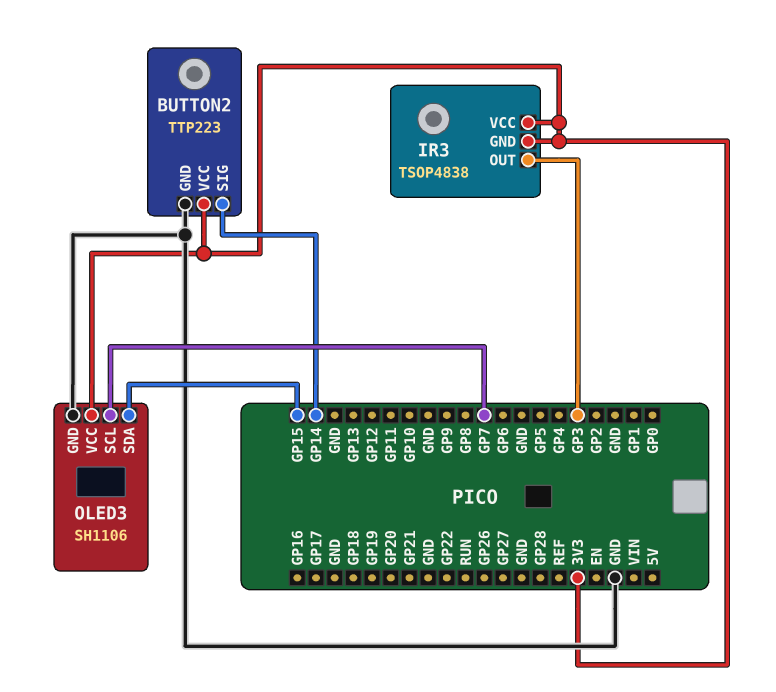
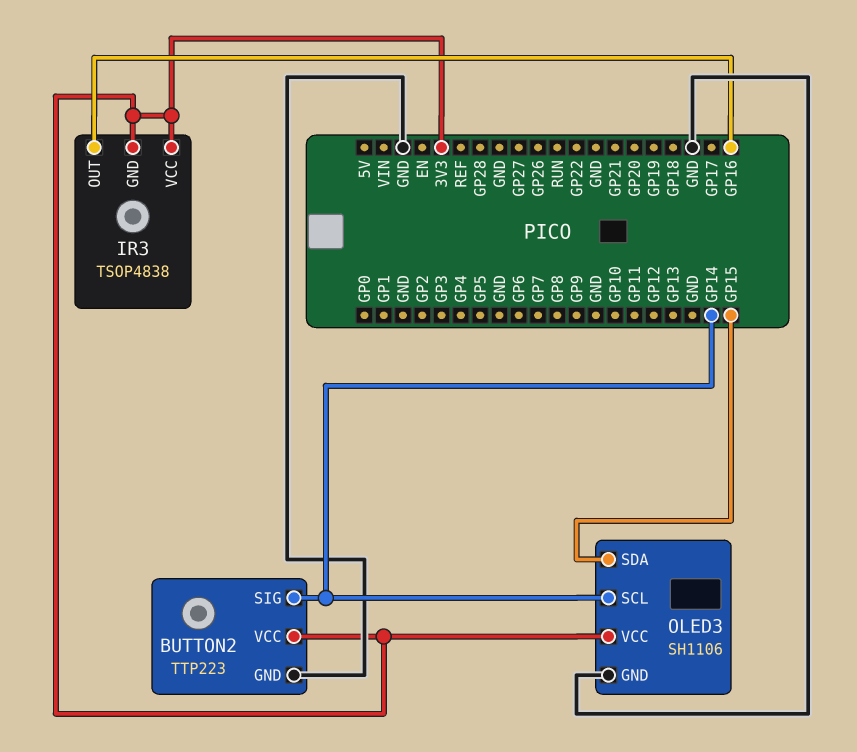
IR3 pin OUT: GP3 -> GP16
OLED3 pin SCL: GP7 -> GP14

